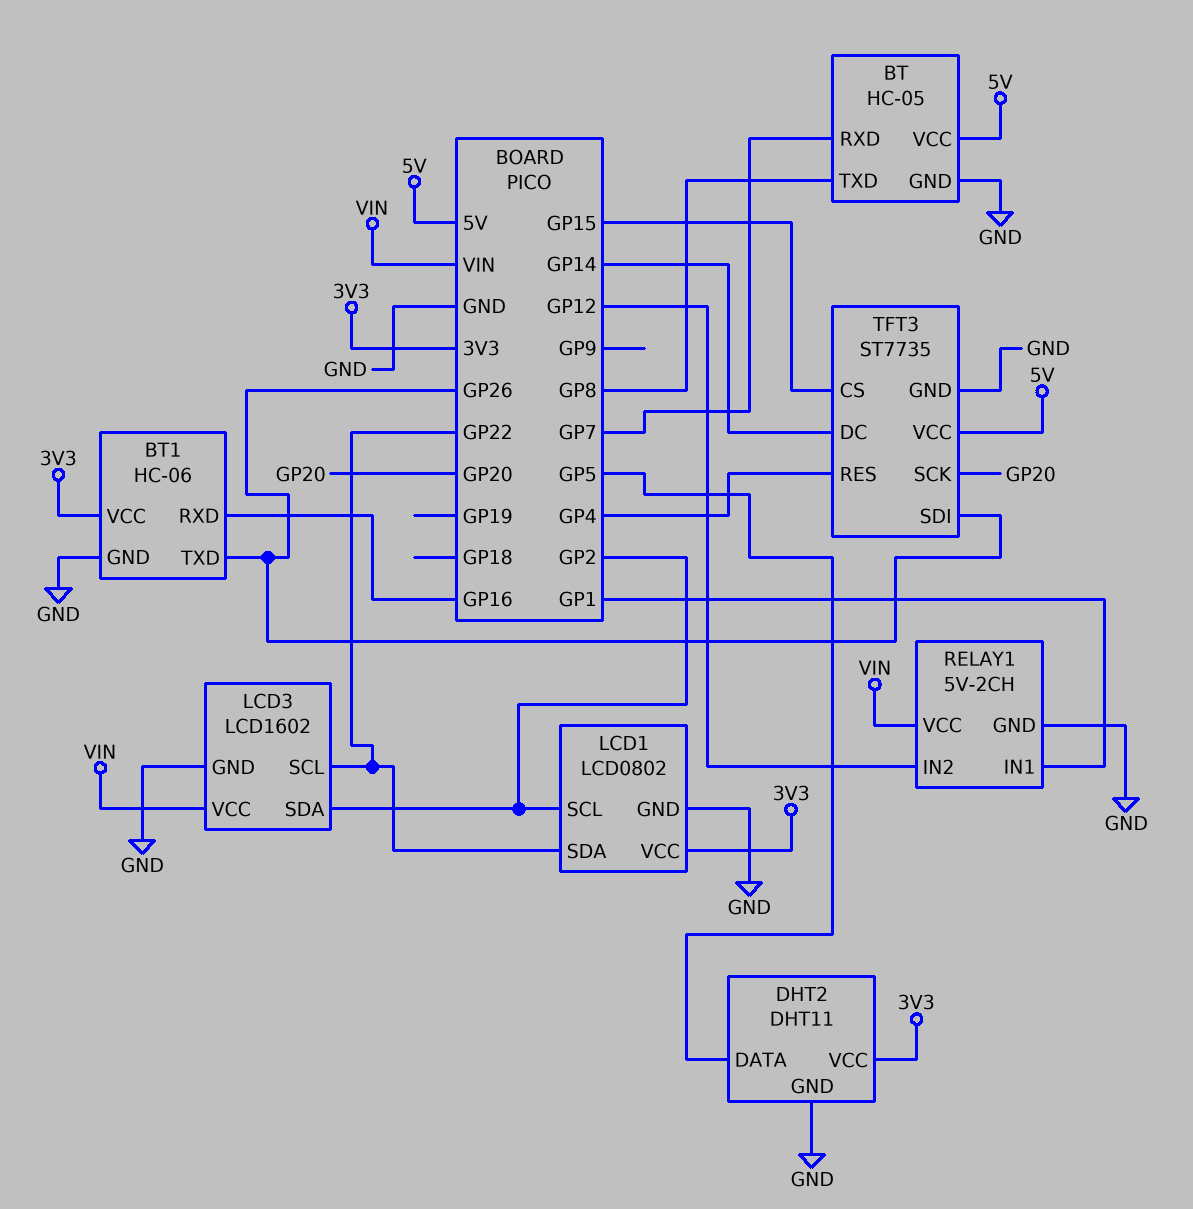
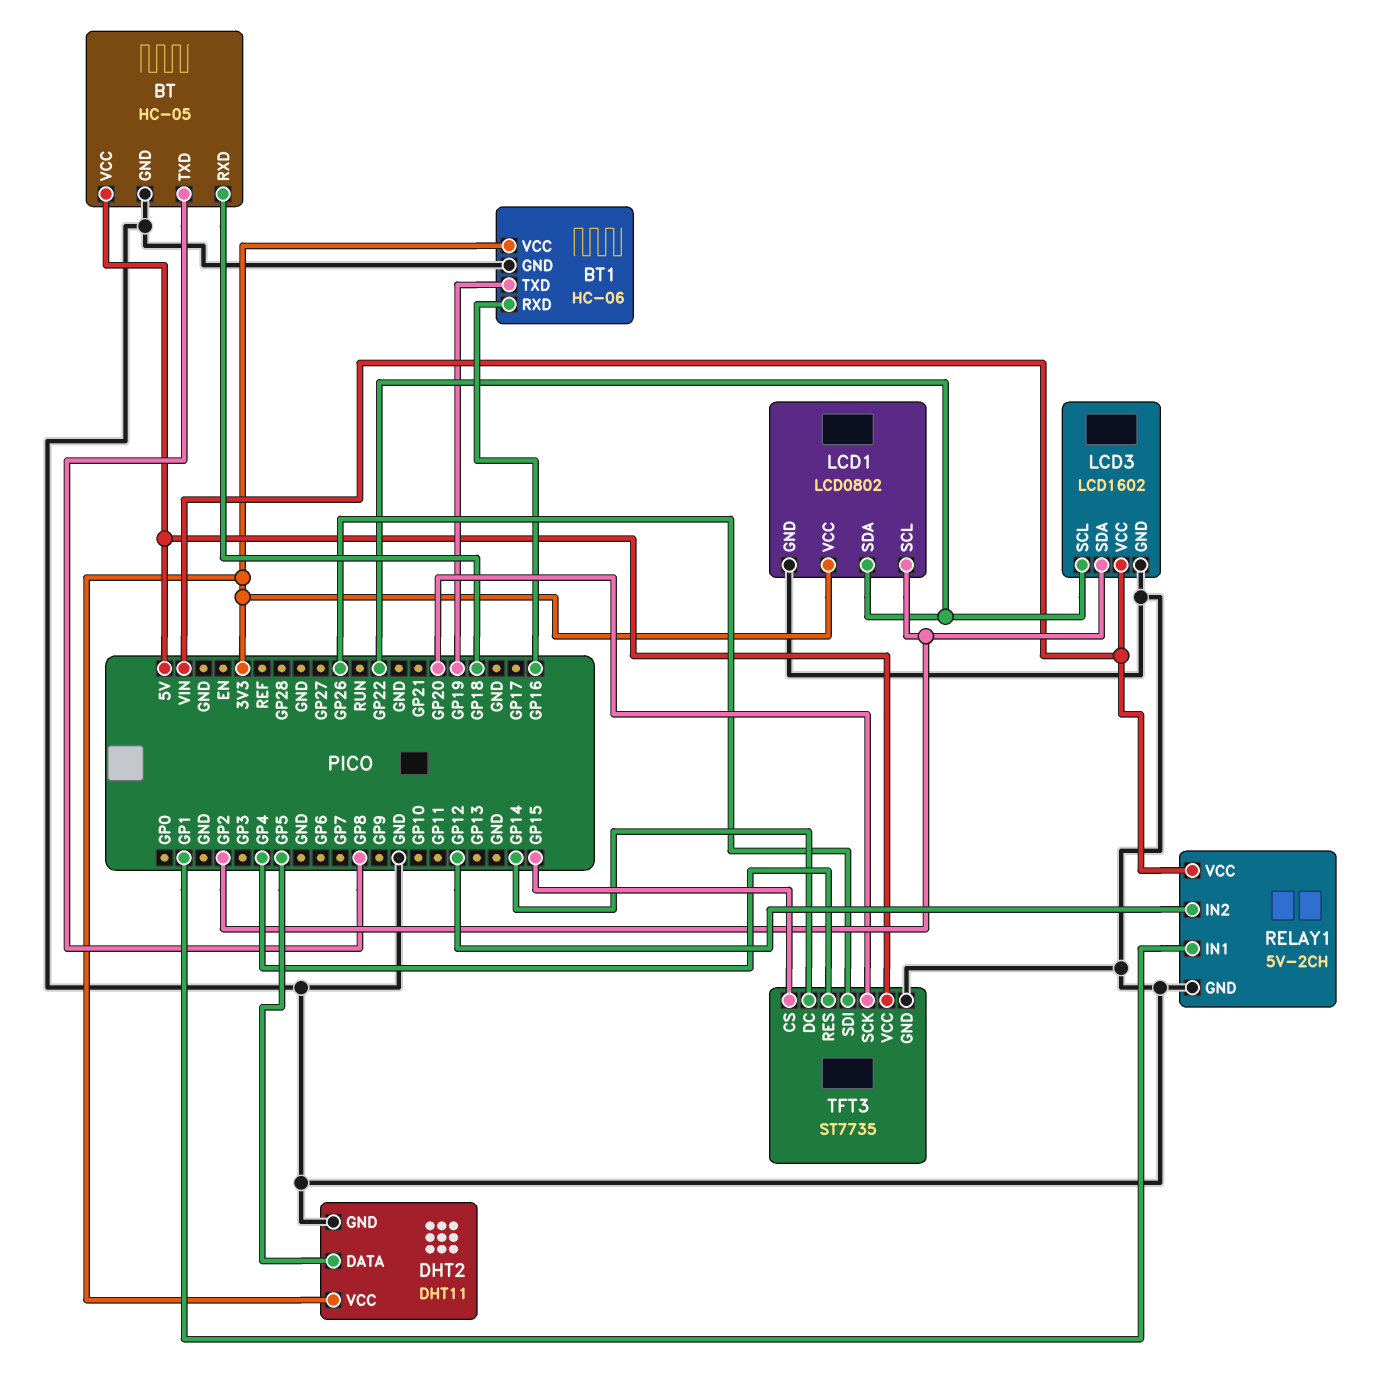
BT pin RXD: GP7 -> GP18
BT1 pin TXD: GP26 -> GP19

